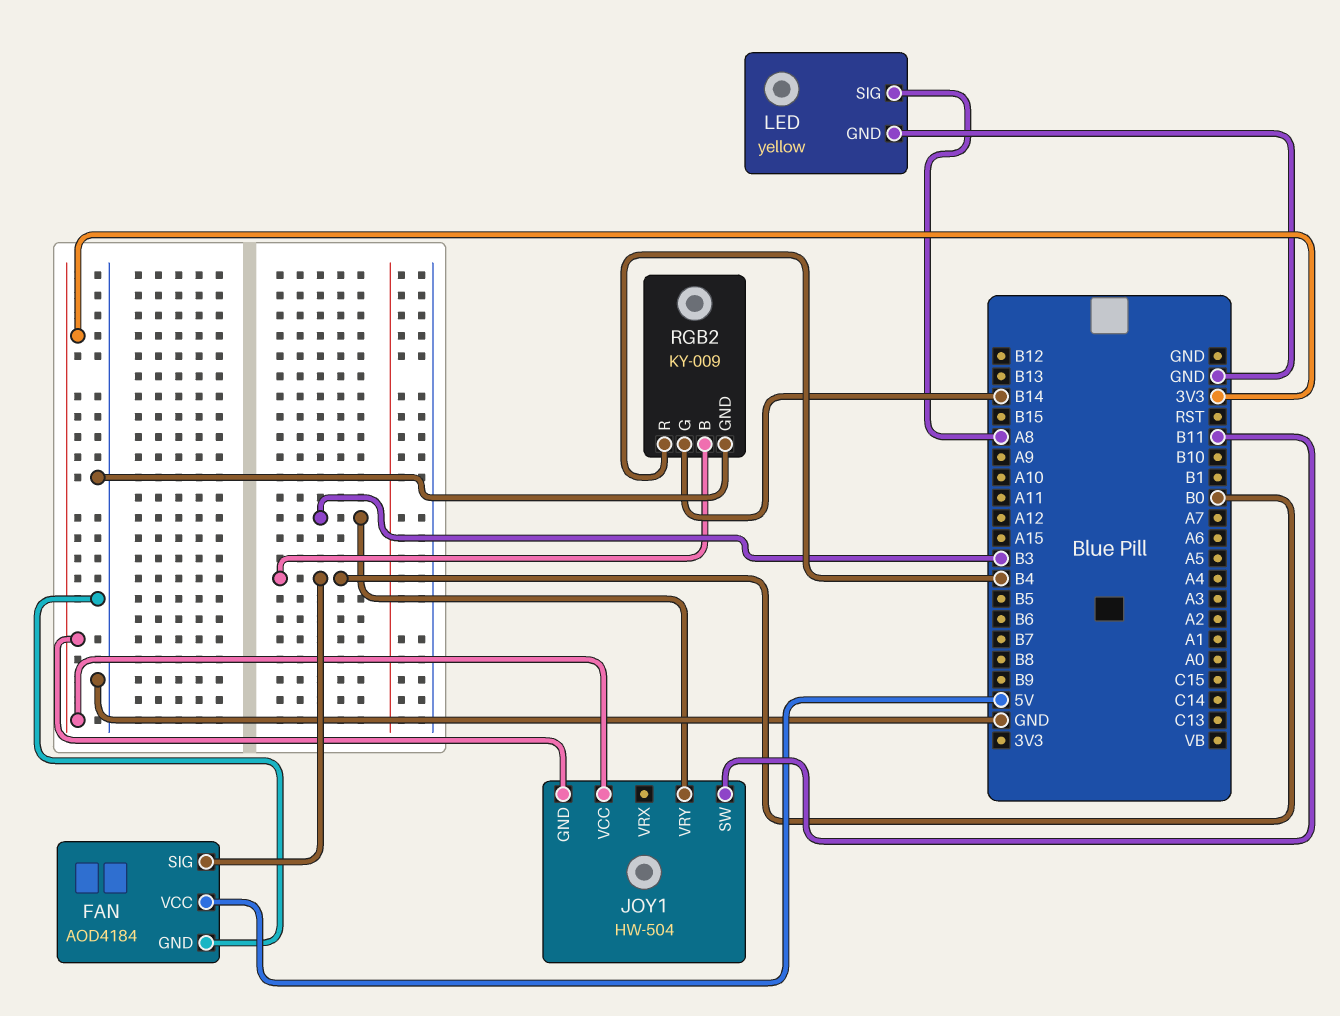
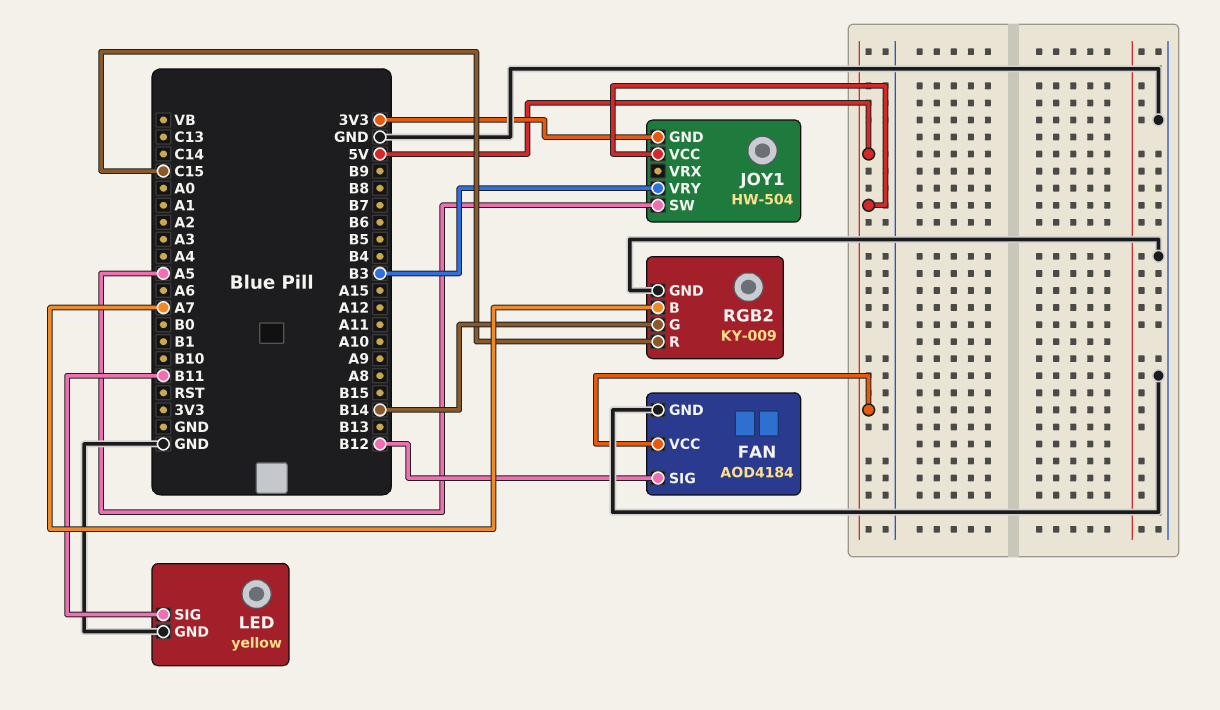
FAN pin SIG: B0 -> B12
JOY1 pin SW: B11 -> A5
JOY1 pin VCC: 3V3 -> 5V
LED pin SIG: A8 -> B11
RGB2 pin B: B0 -> A7
RGB2 pin R: B4 -> C15

